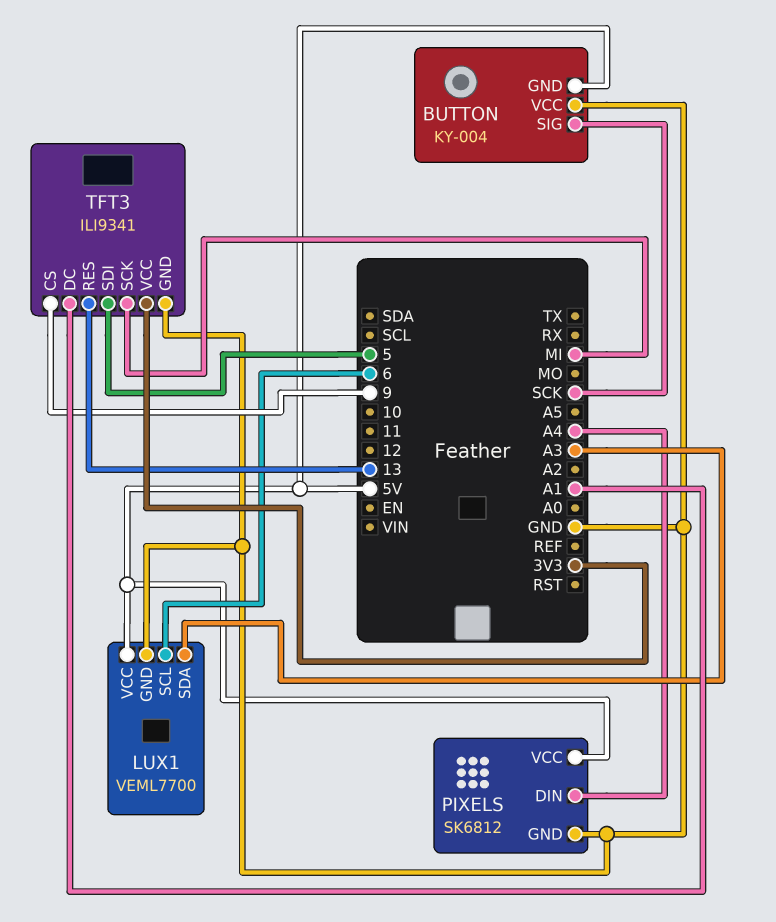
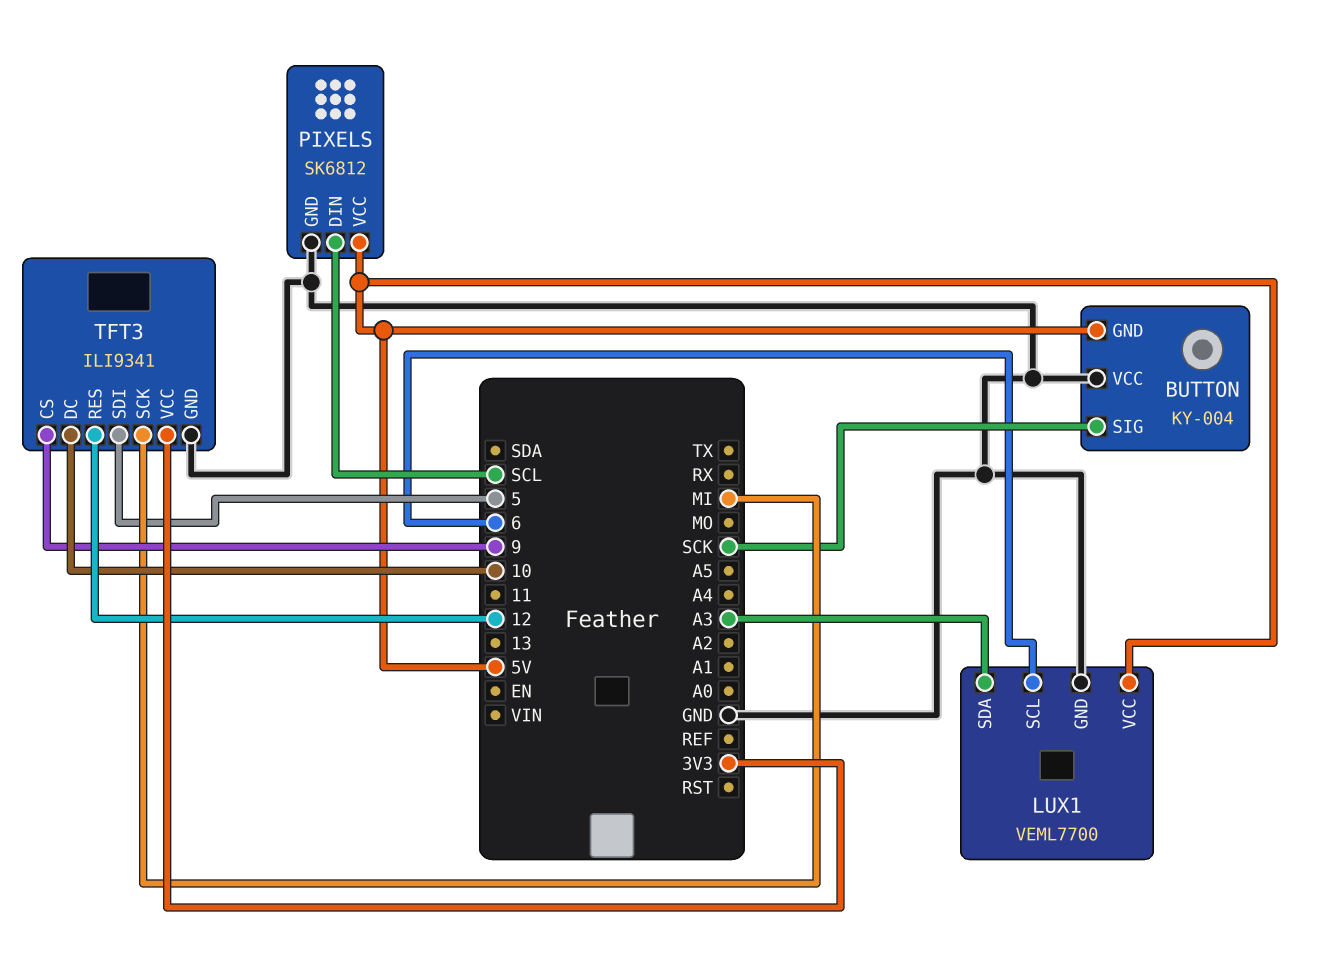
PIXELS pin DIN: A4 -> SCL
TFT3 pin DC: A1 -> 10
TFT3 pin RES: 13 -> 12

